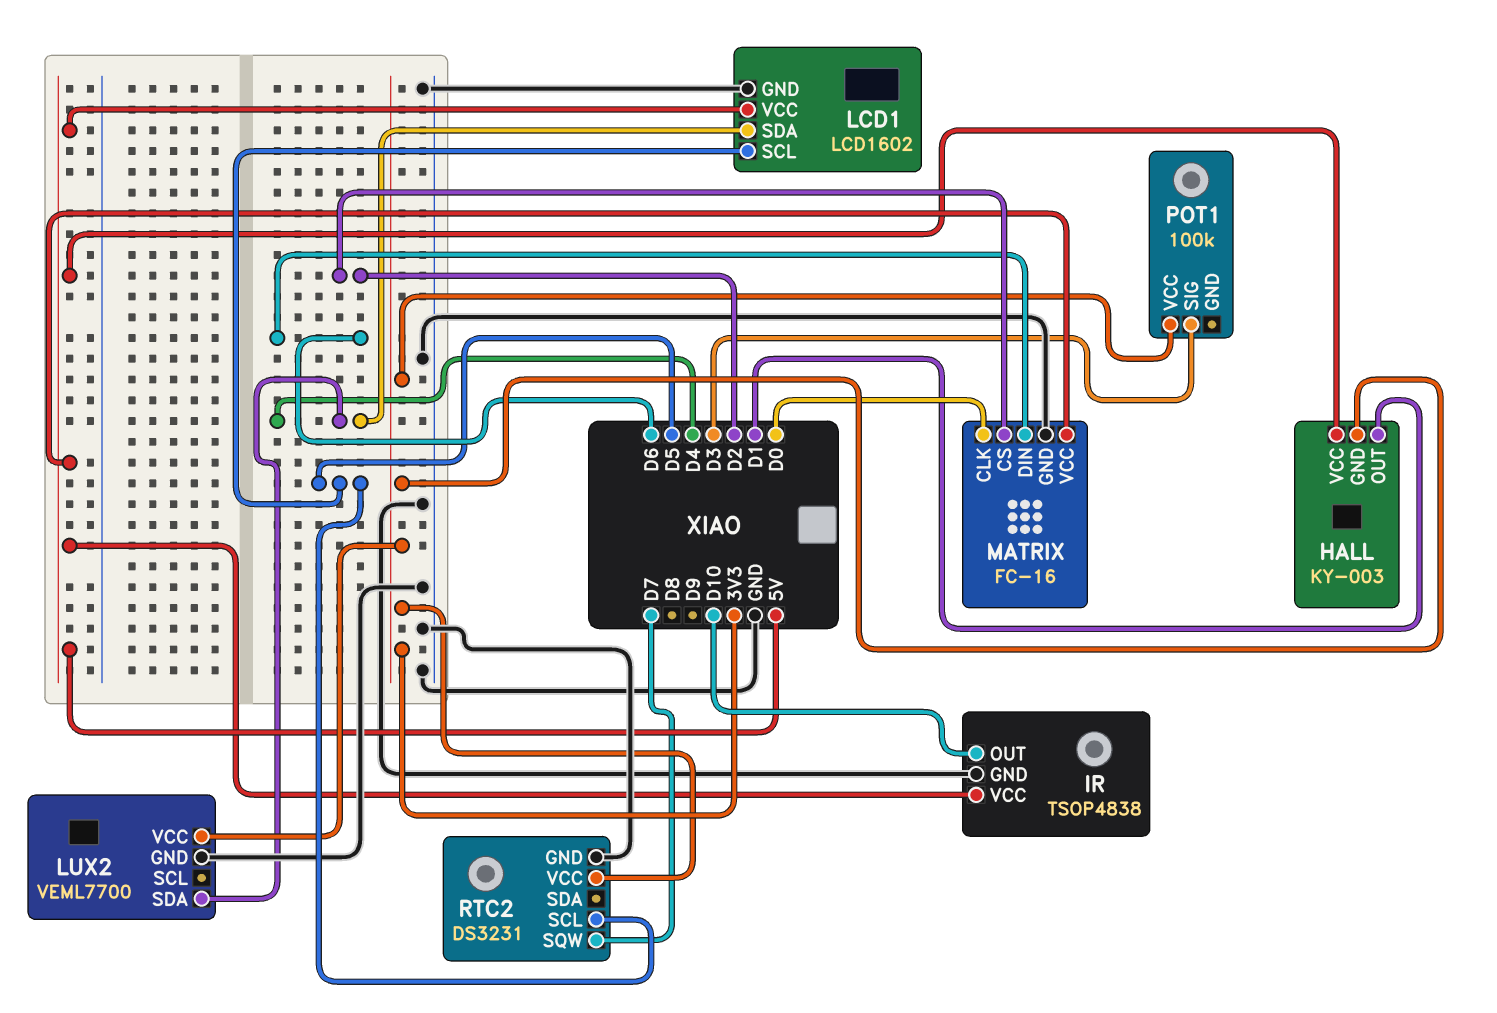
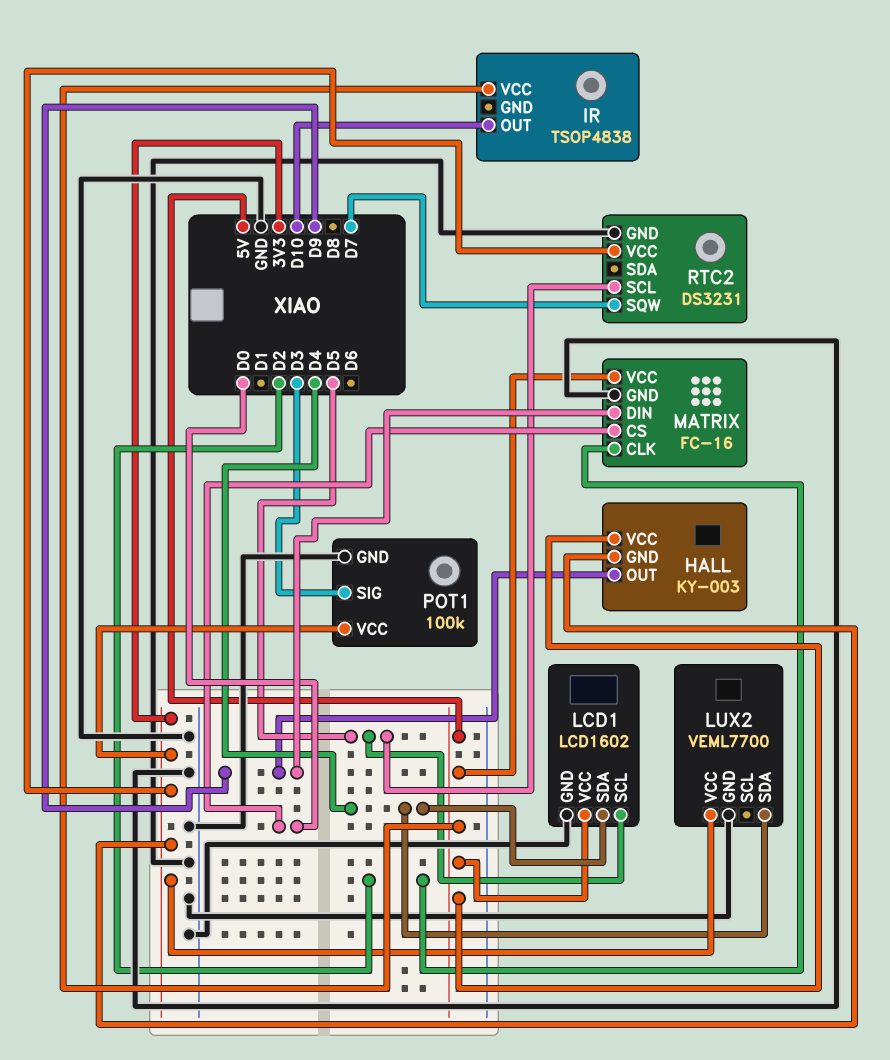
HALL pin OUT: D1 -> D9
IR pin GND: GND -> none
MATRIX pin CLK: D0 -> D2
MATRIX pin CS: D2 -> D0
MATRIX pin DIN: D6 -> D9
POT1 pin GND: none -> GND

